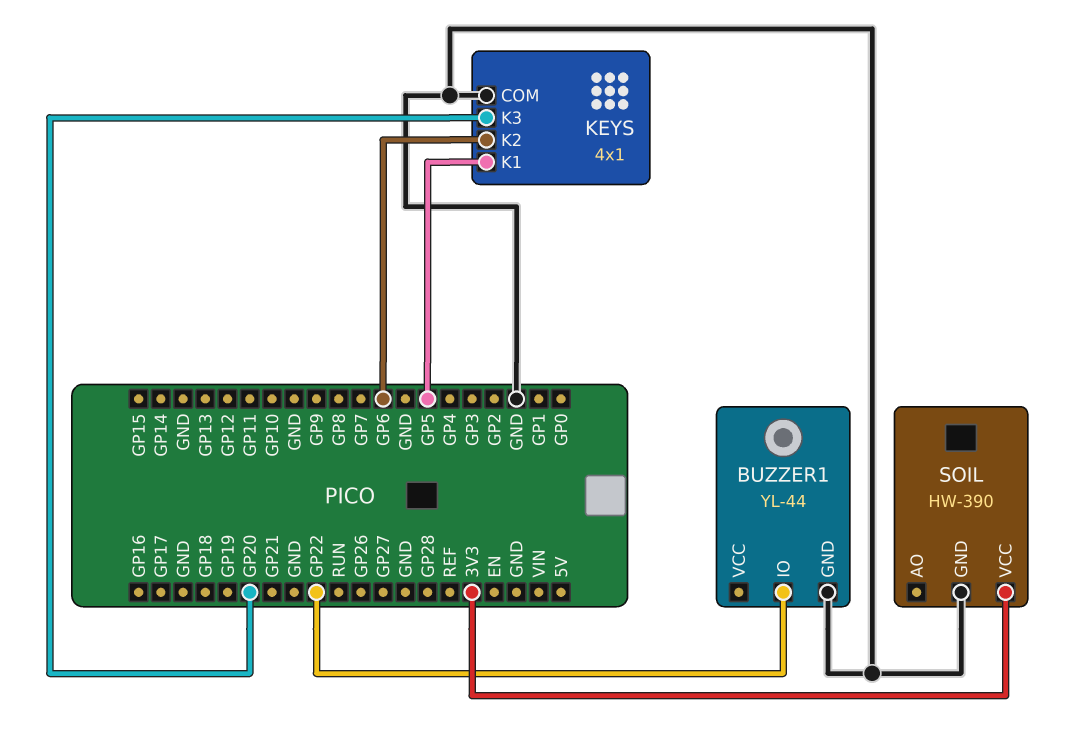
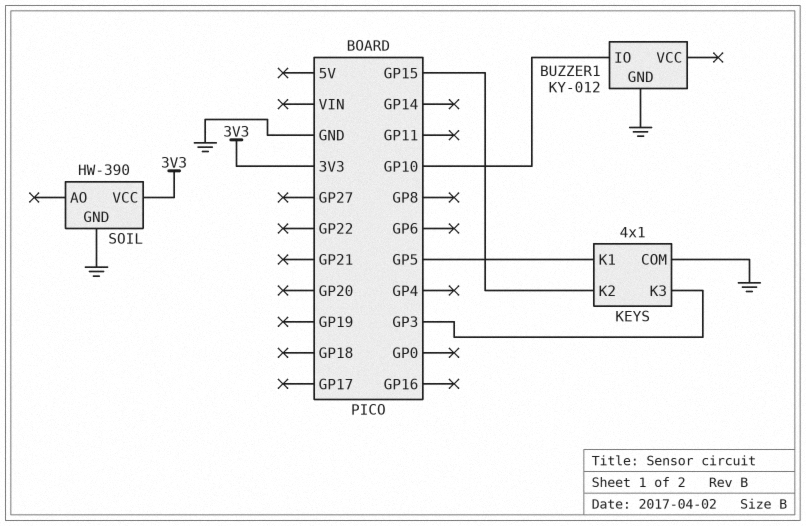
BUZZER1: YL-44 -> KY-012
BUZZER1 pin IO: GP22 -> GP10
KEYS pin K2: GP6 -> GP15
KEYS pin K3: GP20 -> GP3

